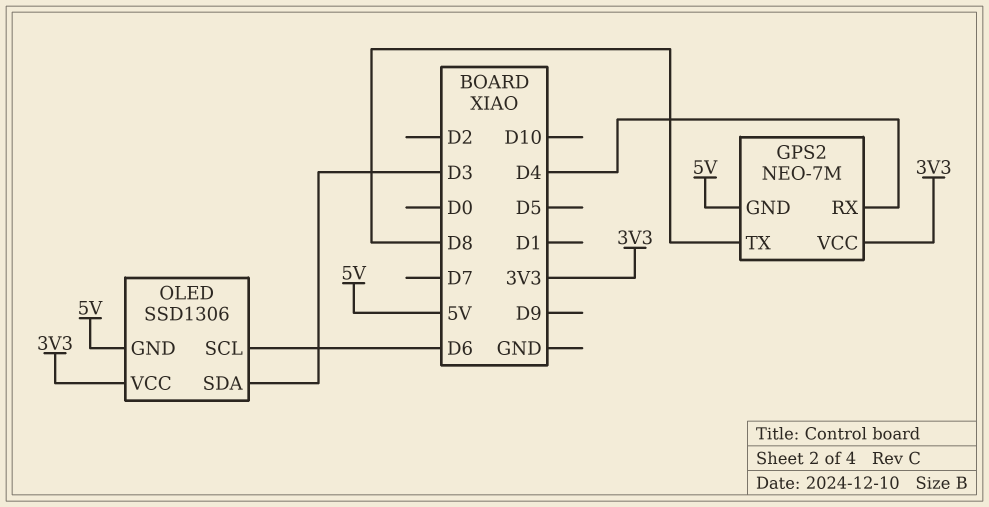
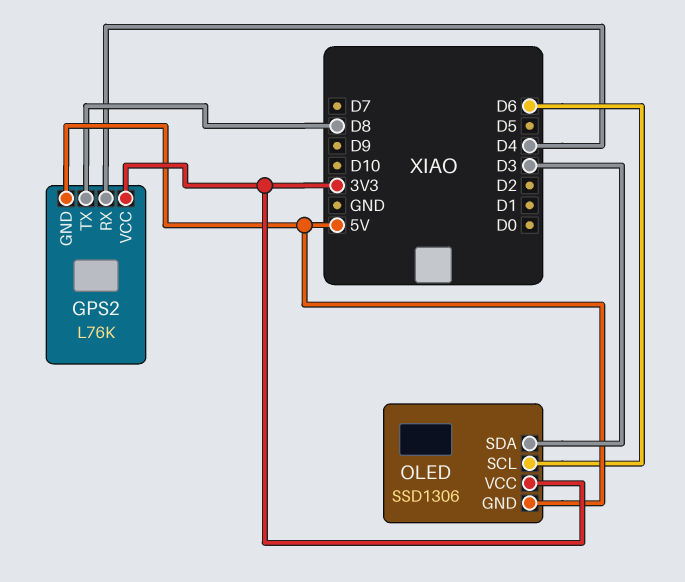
GPS2: NEO-7M -> L76K

